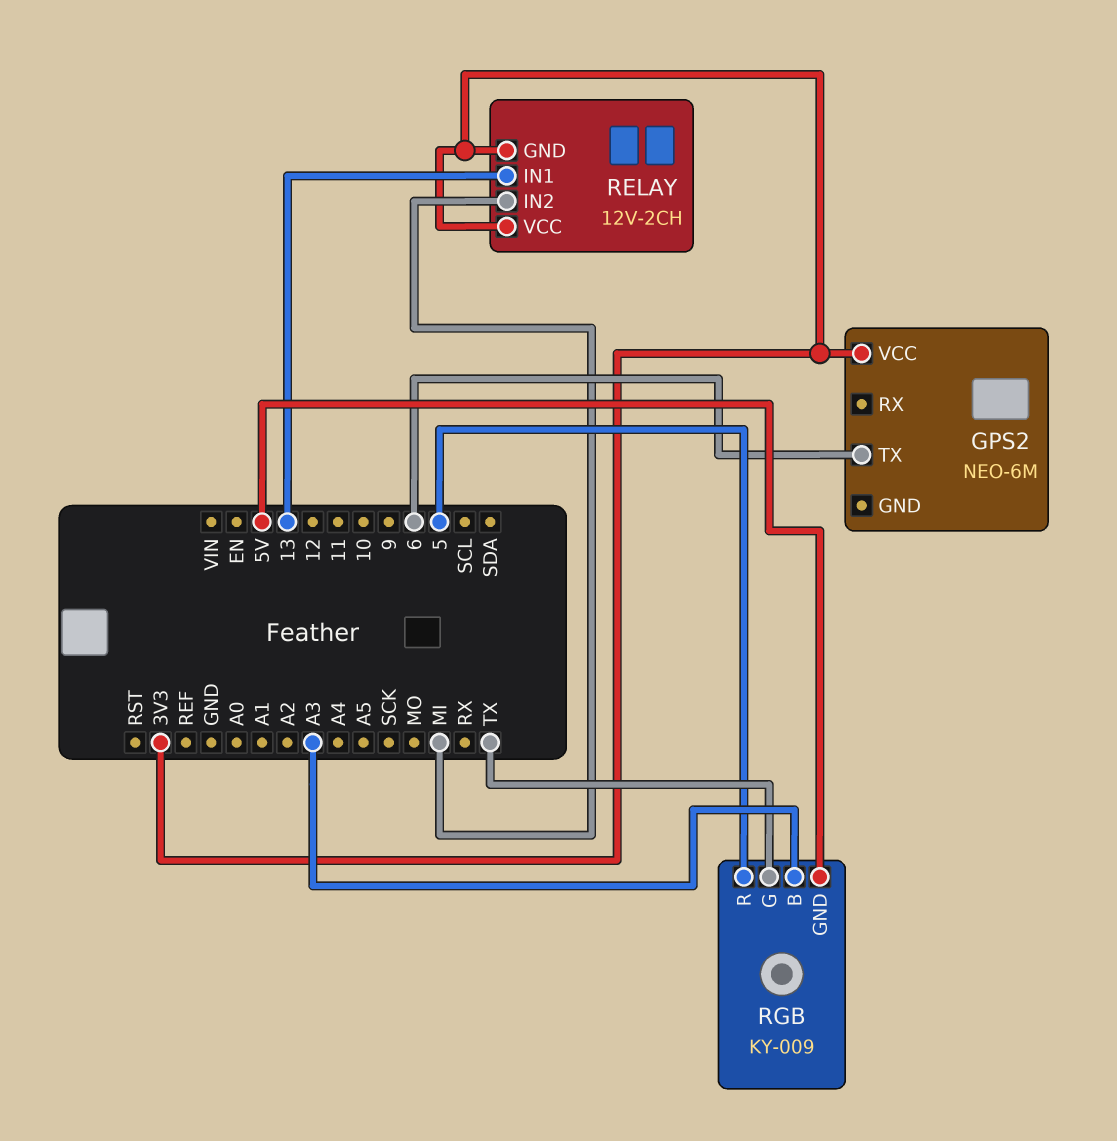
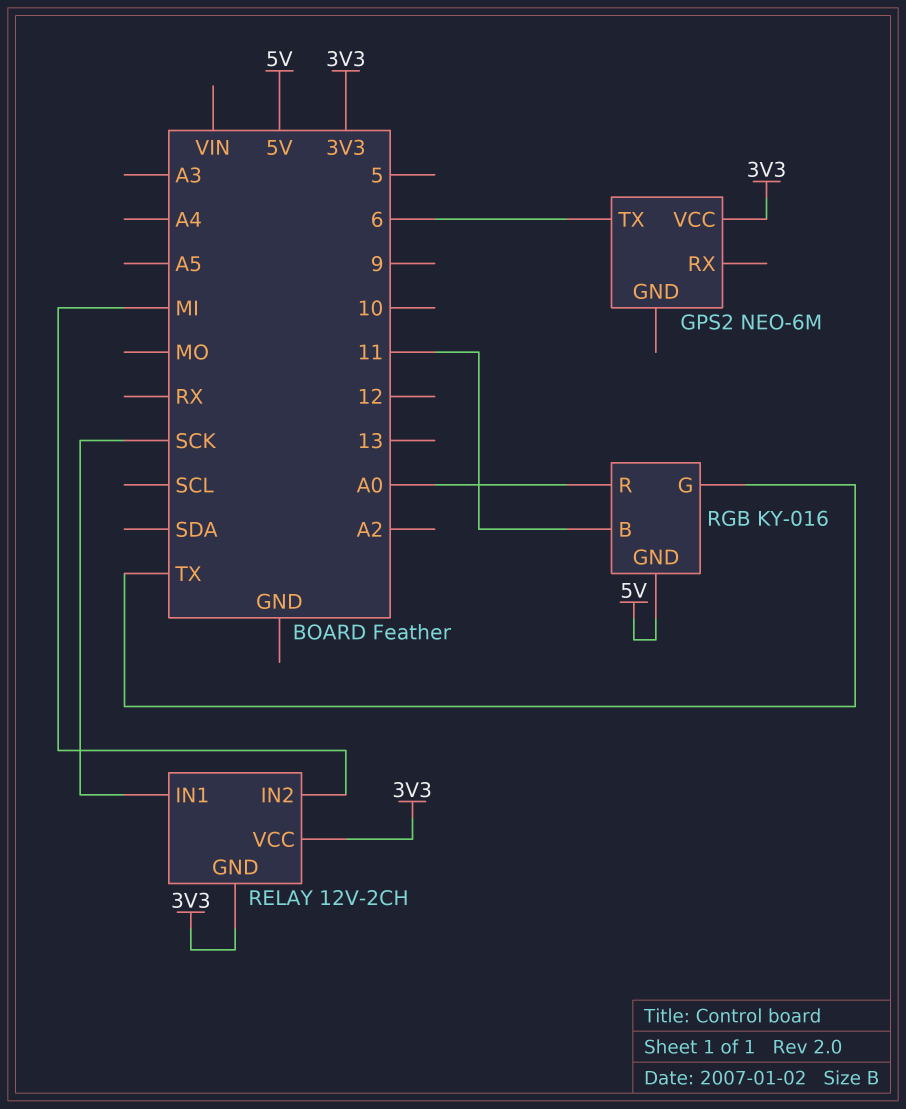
RELAY pin IN1: 13 -> SCK
RGB: KY-009 -> KY-016
RGB pin B: A3 -> 11
RGB pin R: 5 -> A0

